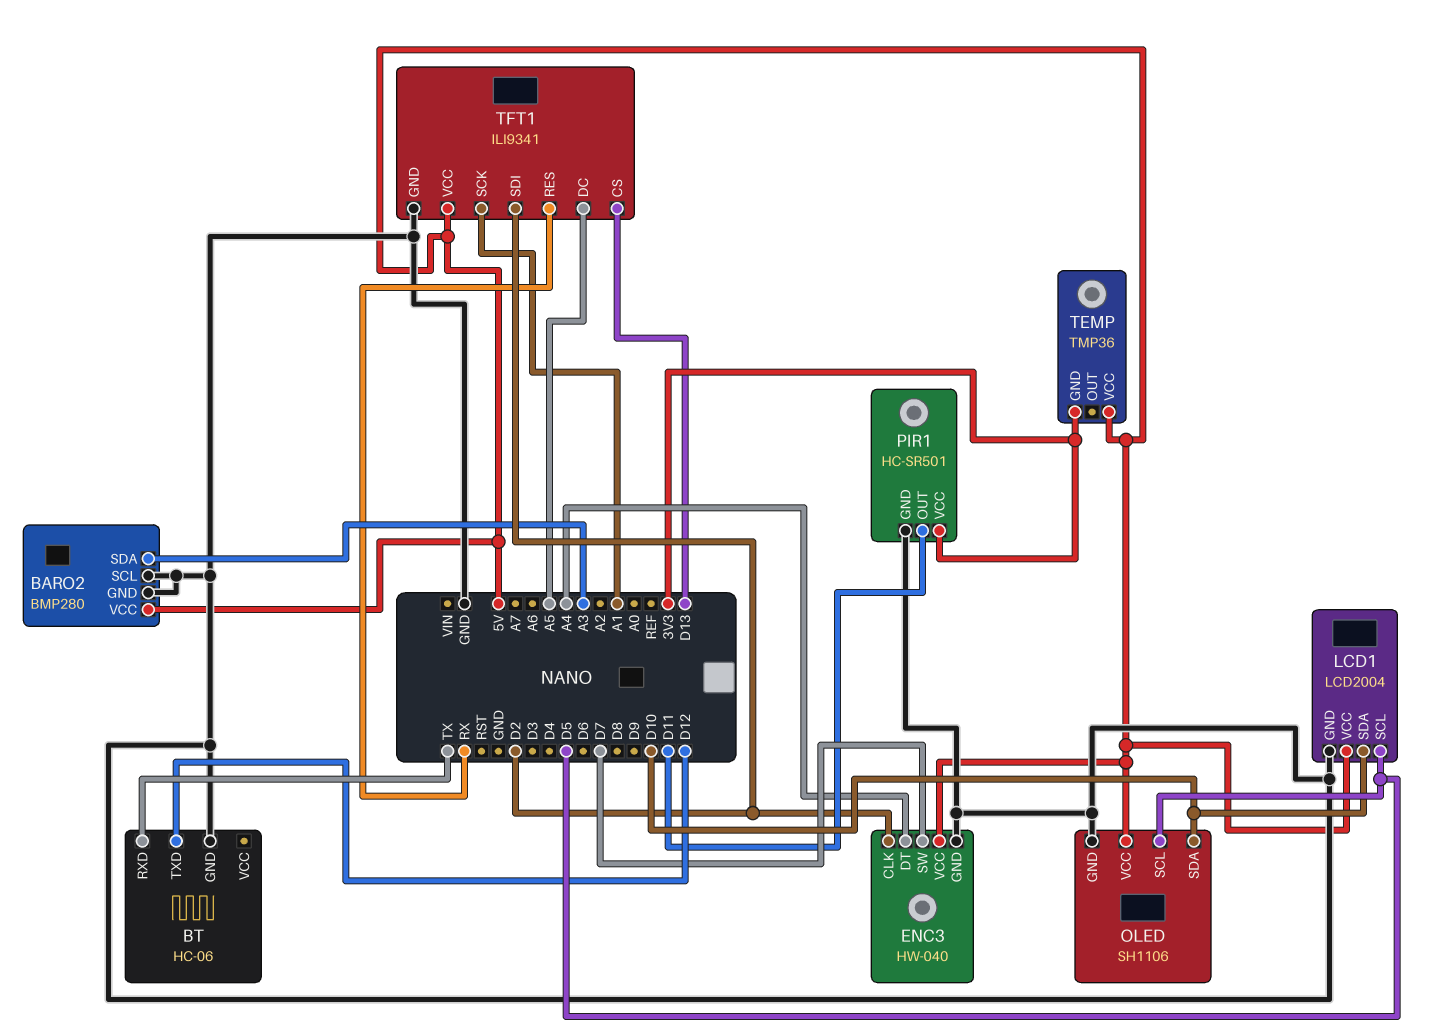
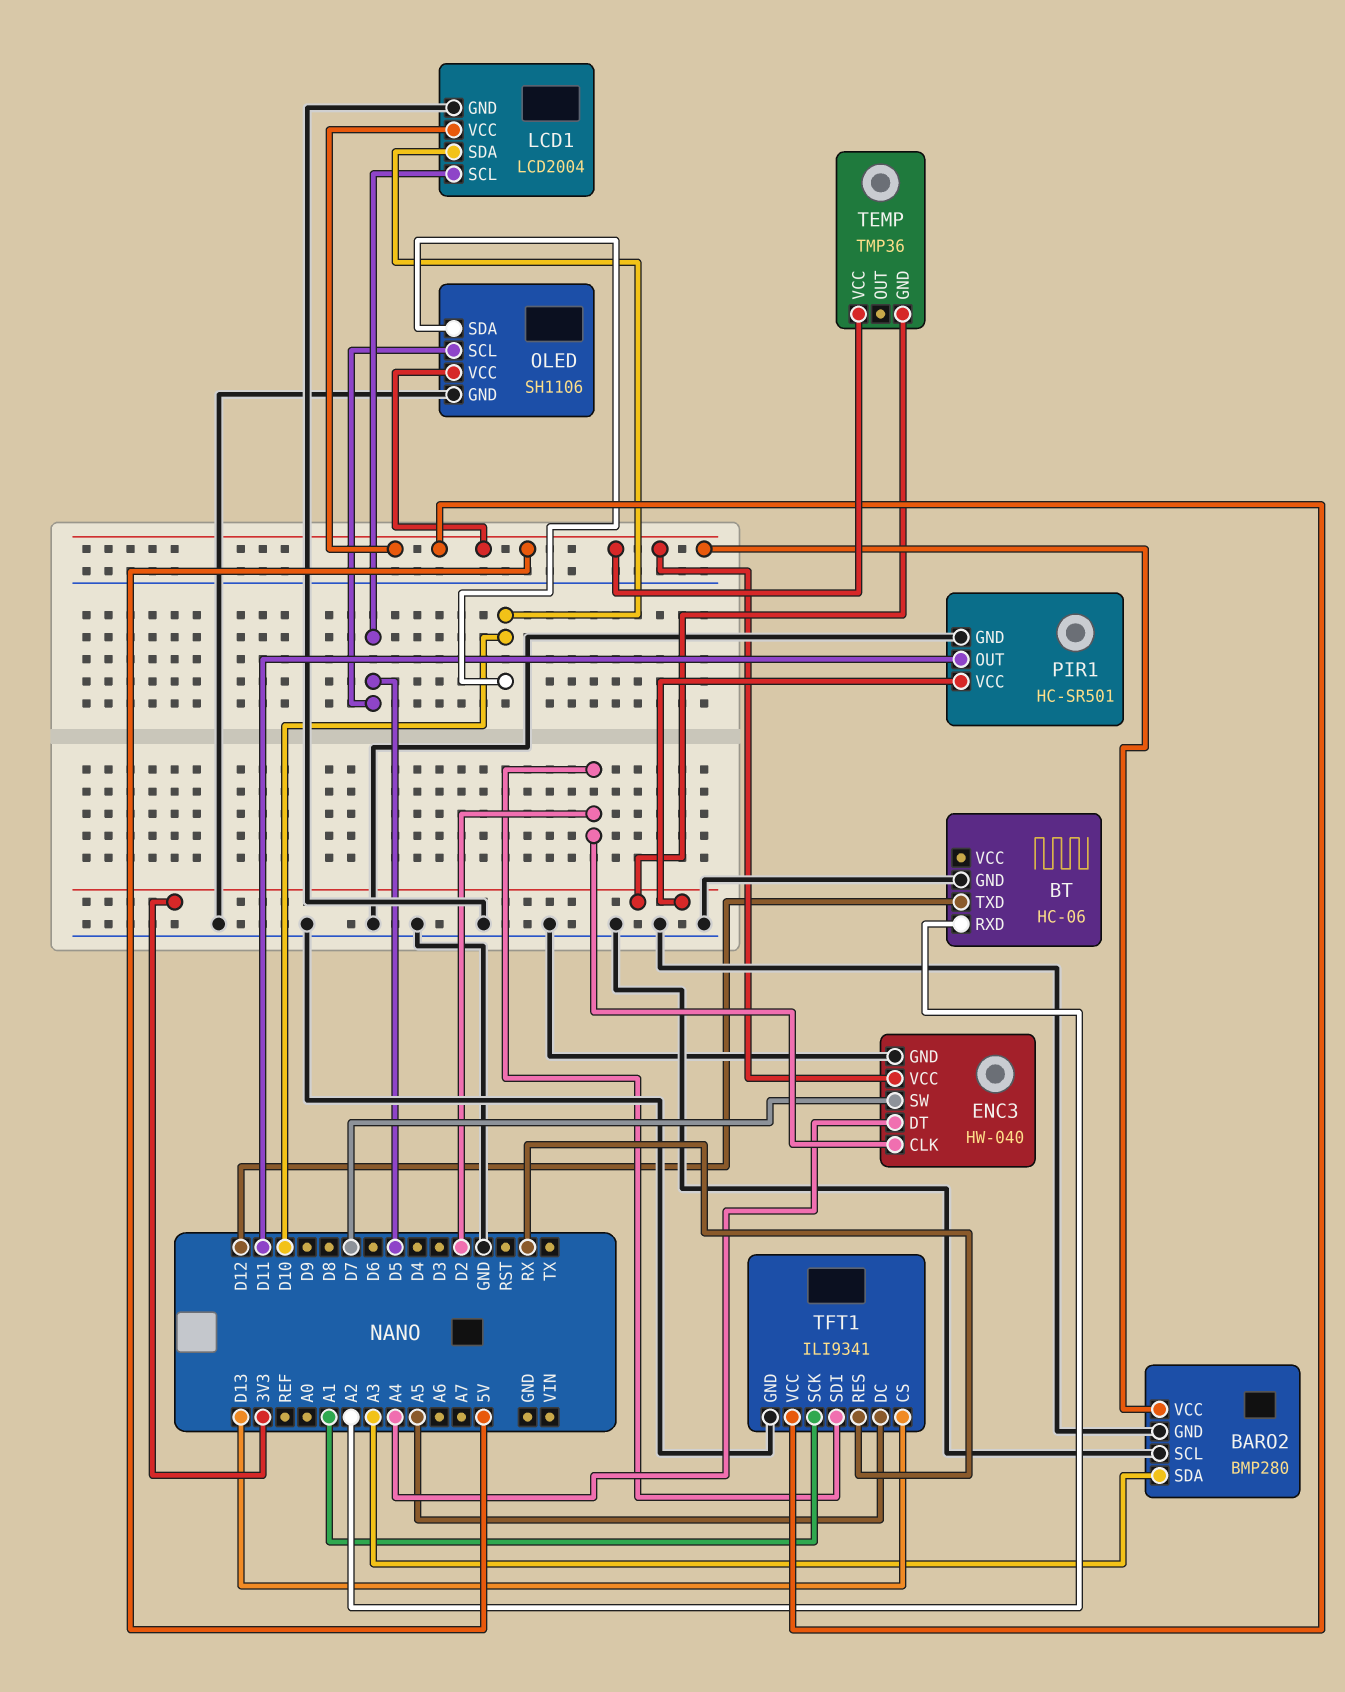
BT pin RXD: TX -> A2

